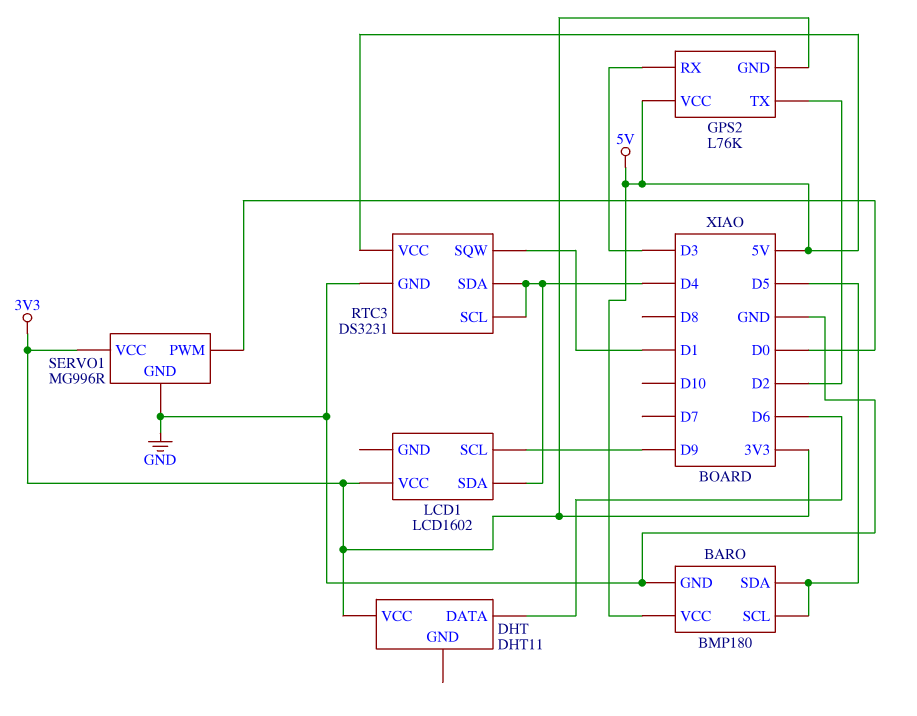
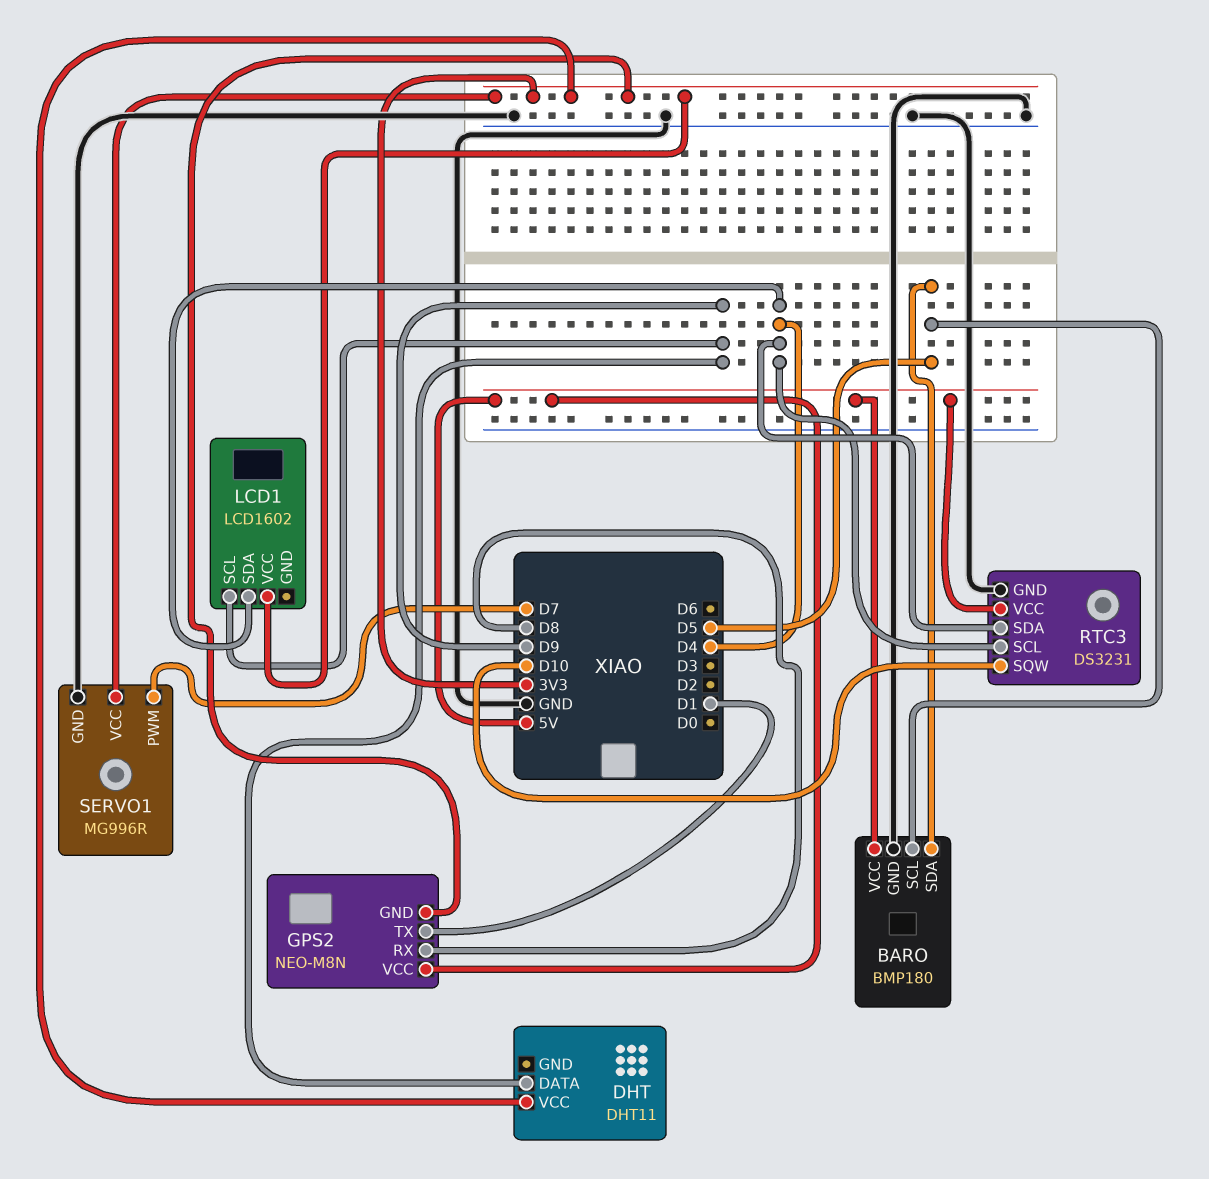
DHT pin DATA: D6 -> D9
GPS2: L76K -> NEO-M8N
GPS2 pin RX: D3 -> D8
GPS2 pin TX: D2 -> D1
RTC3 pin SQW: D1 -> D10
SERVO1 pin PWM: D0 -> D7

